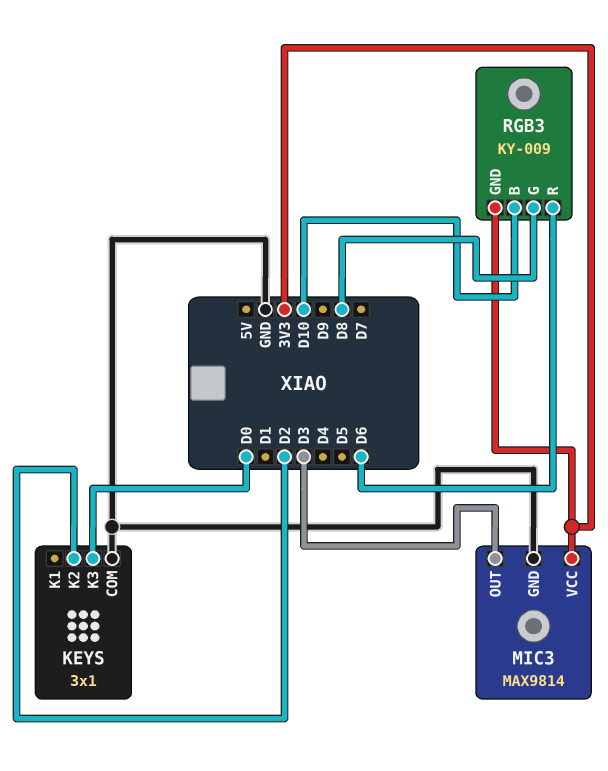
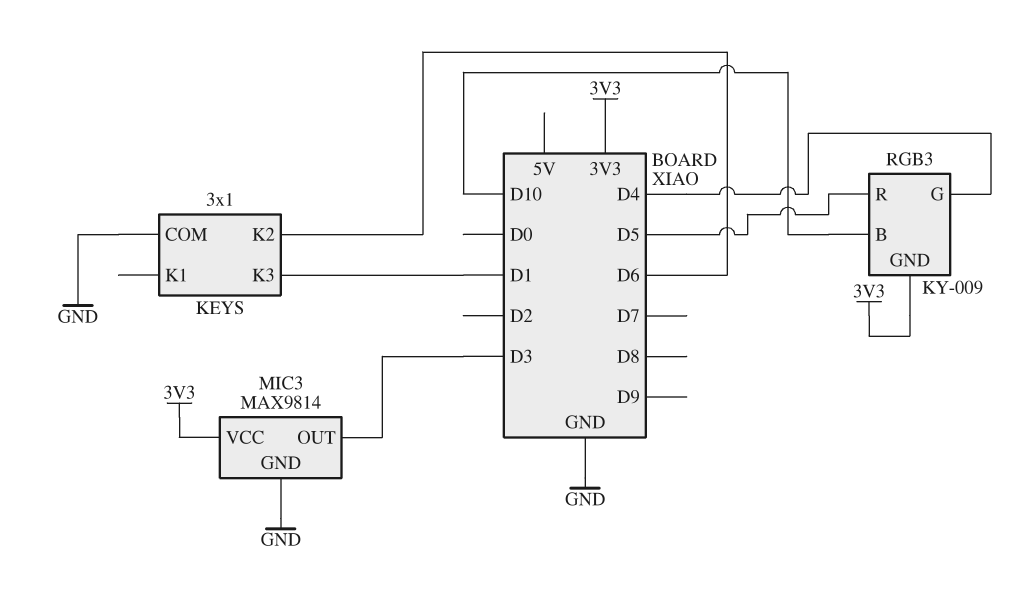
KEYS pin K2: D2 -> D6
KEYS pin K3: D0 -> D1
RGB3 pin G: D8 -> D4
RGB3 pin R: D6 -> D5

